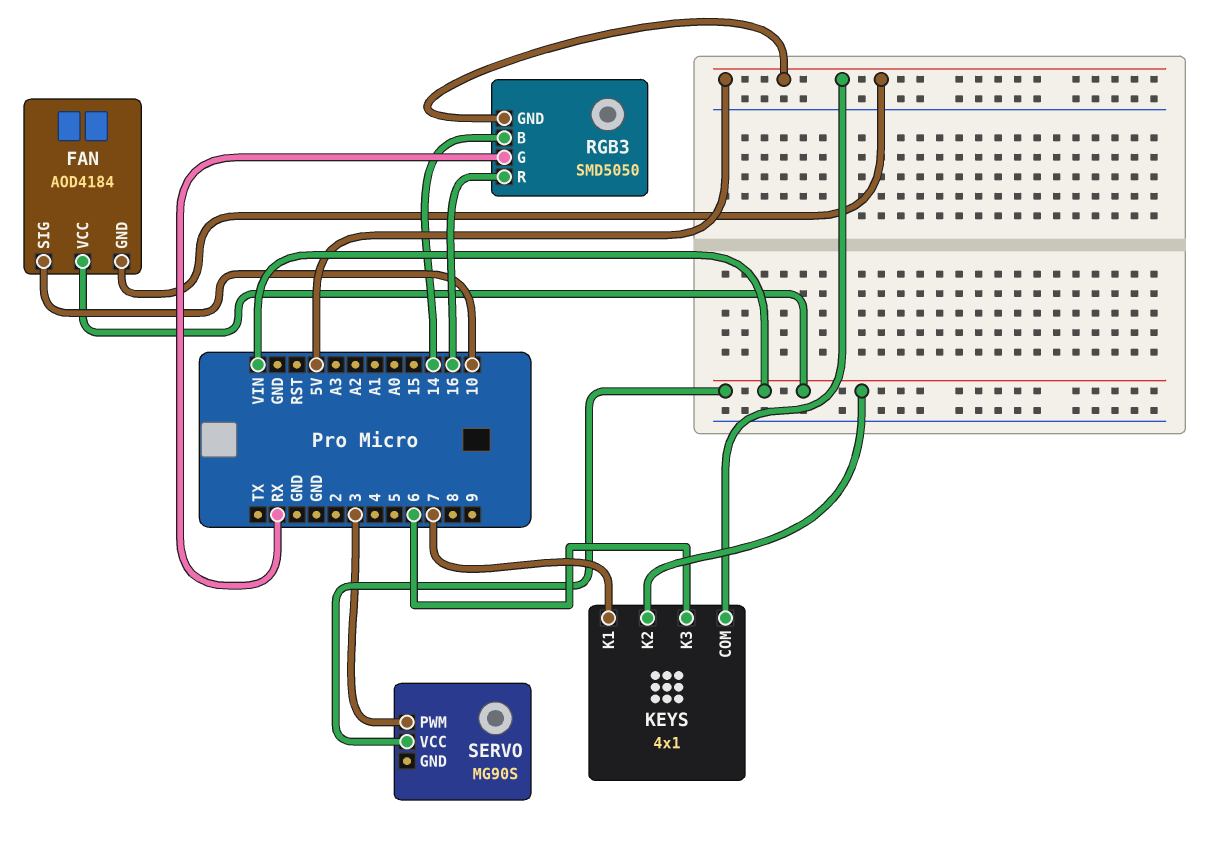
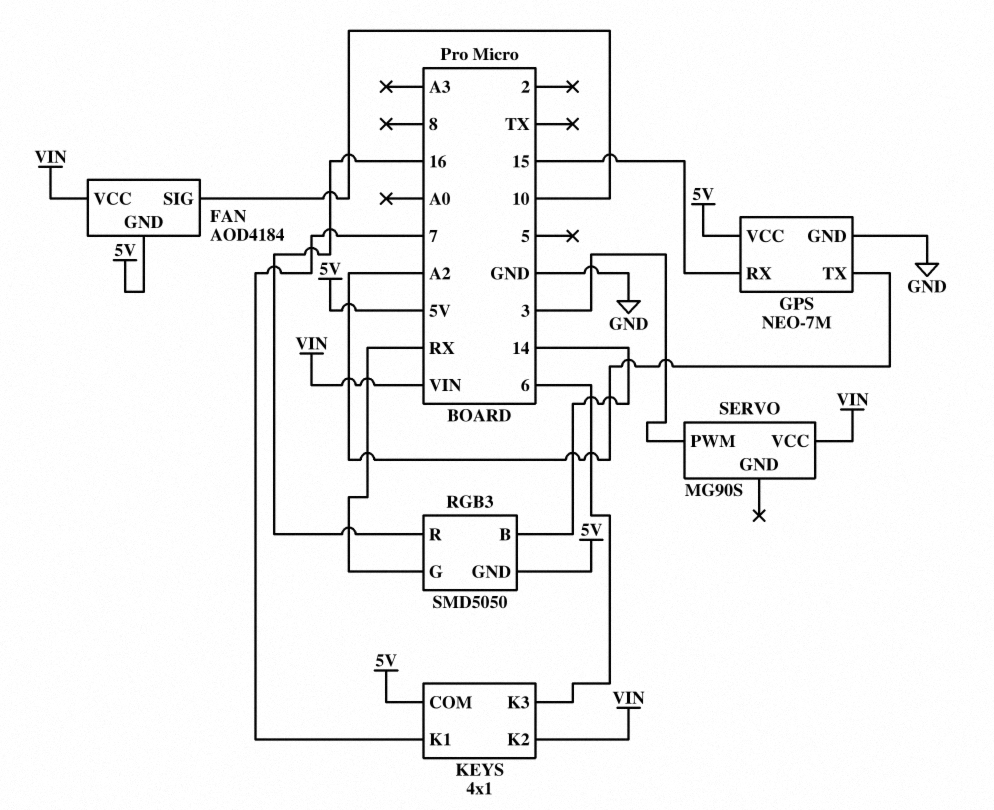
GPS: none -> NEO-7M
GPS pin GND: none -> GND
GPS pin RX: none -> 15
GPS pin TX: none -> A2
GPS pin VCC: none -> 5V

